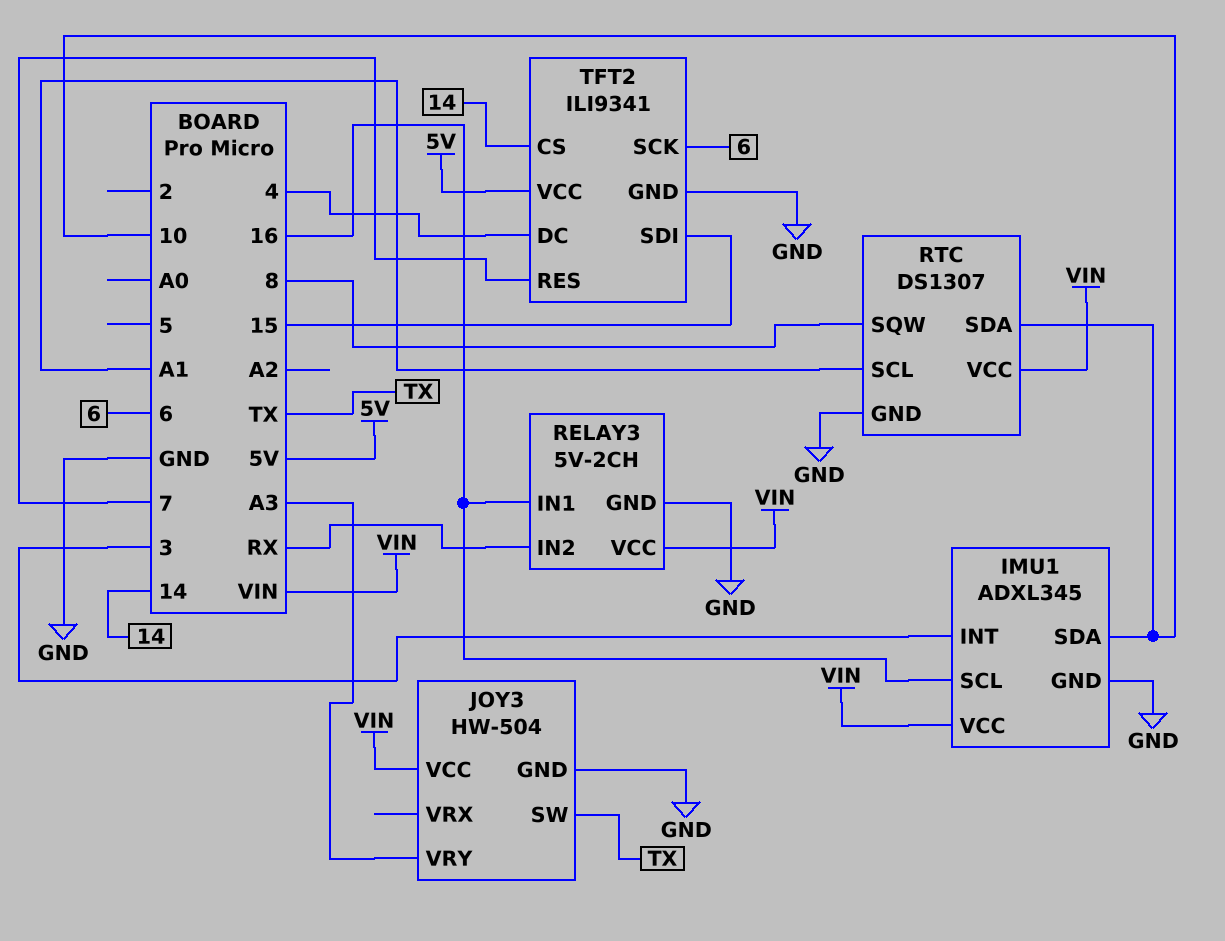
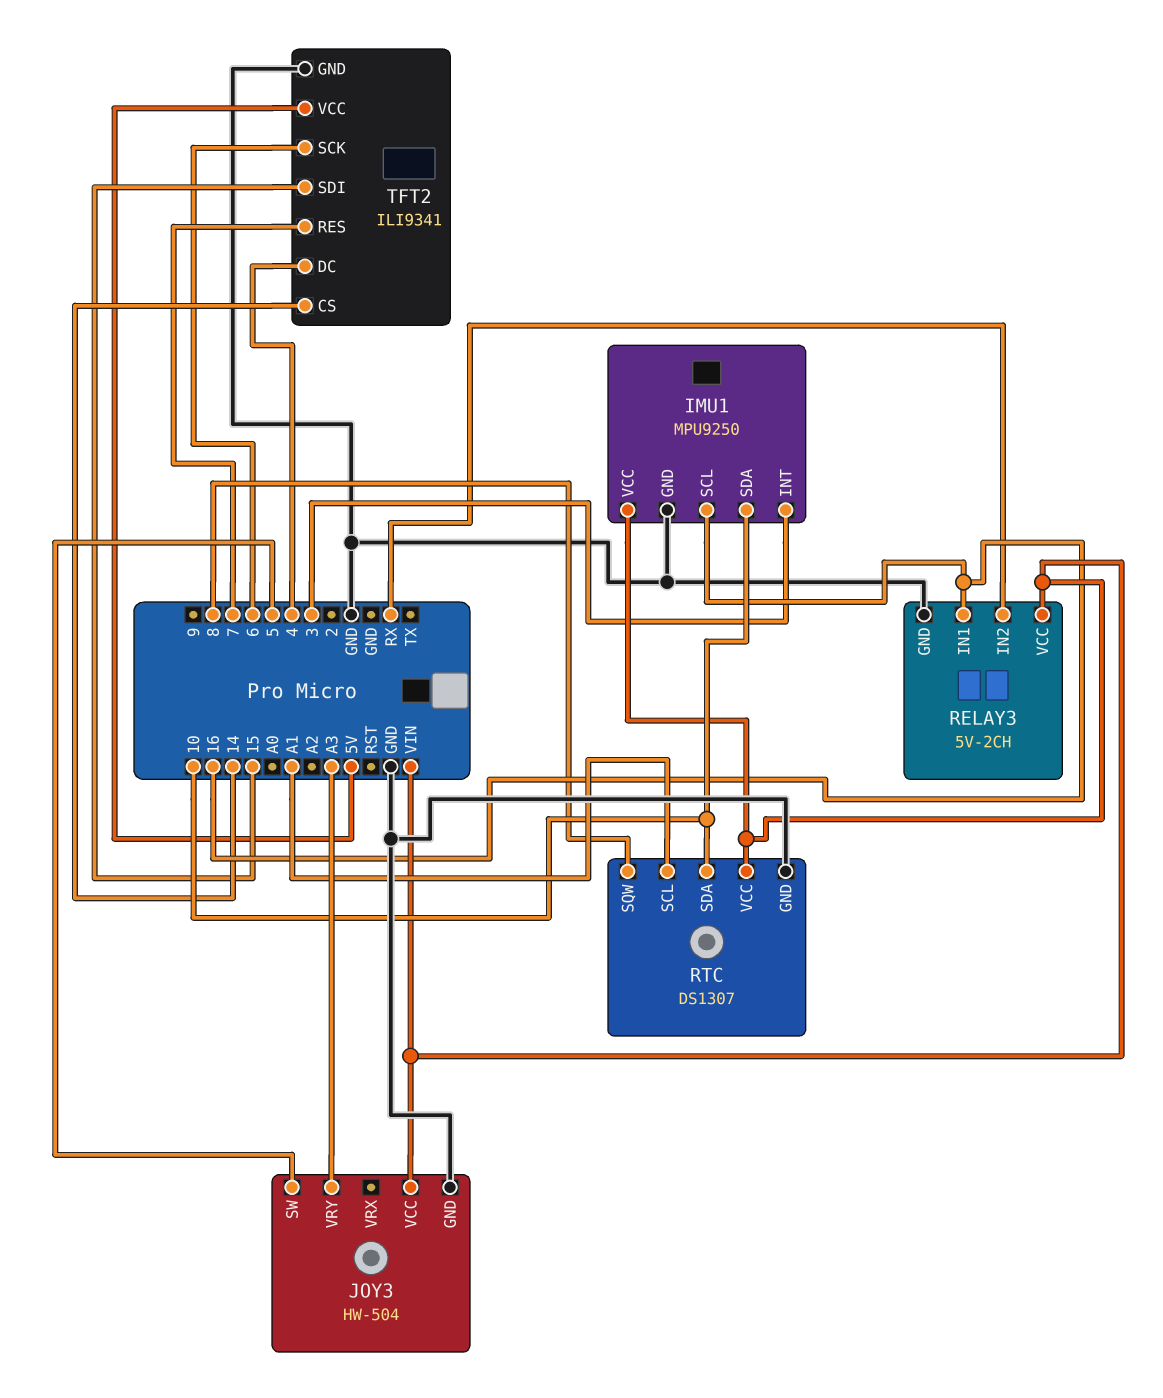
IMU1: ADXL345 -> MPU9250
JOY3 pin SW: TX -> 5

